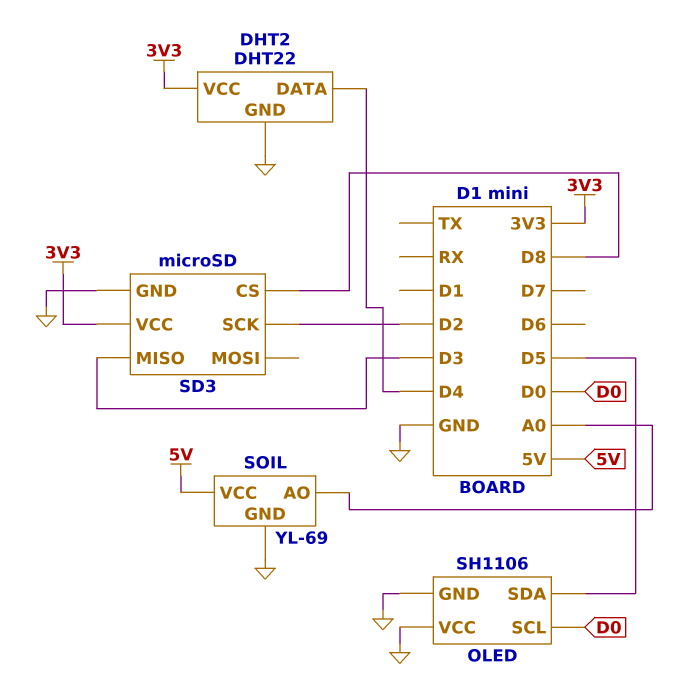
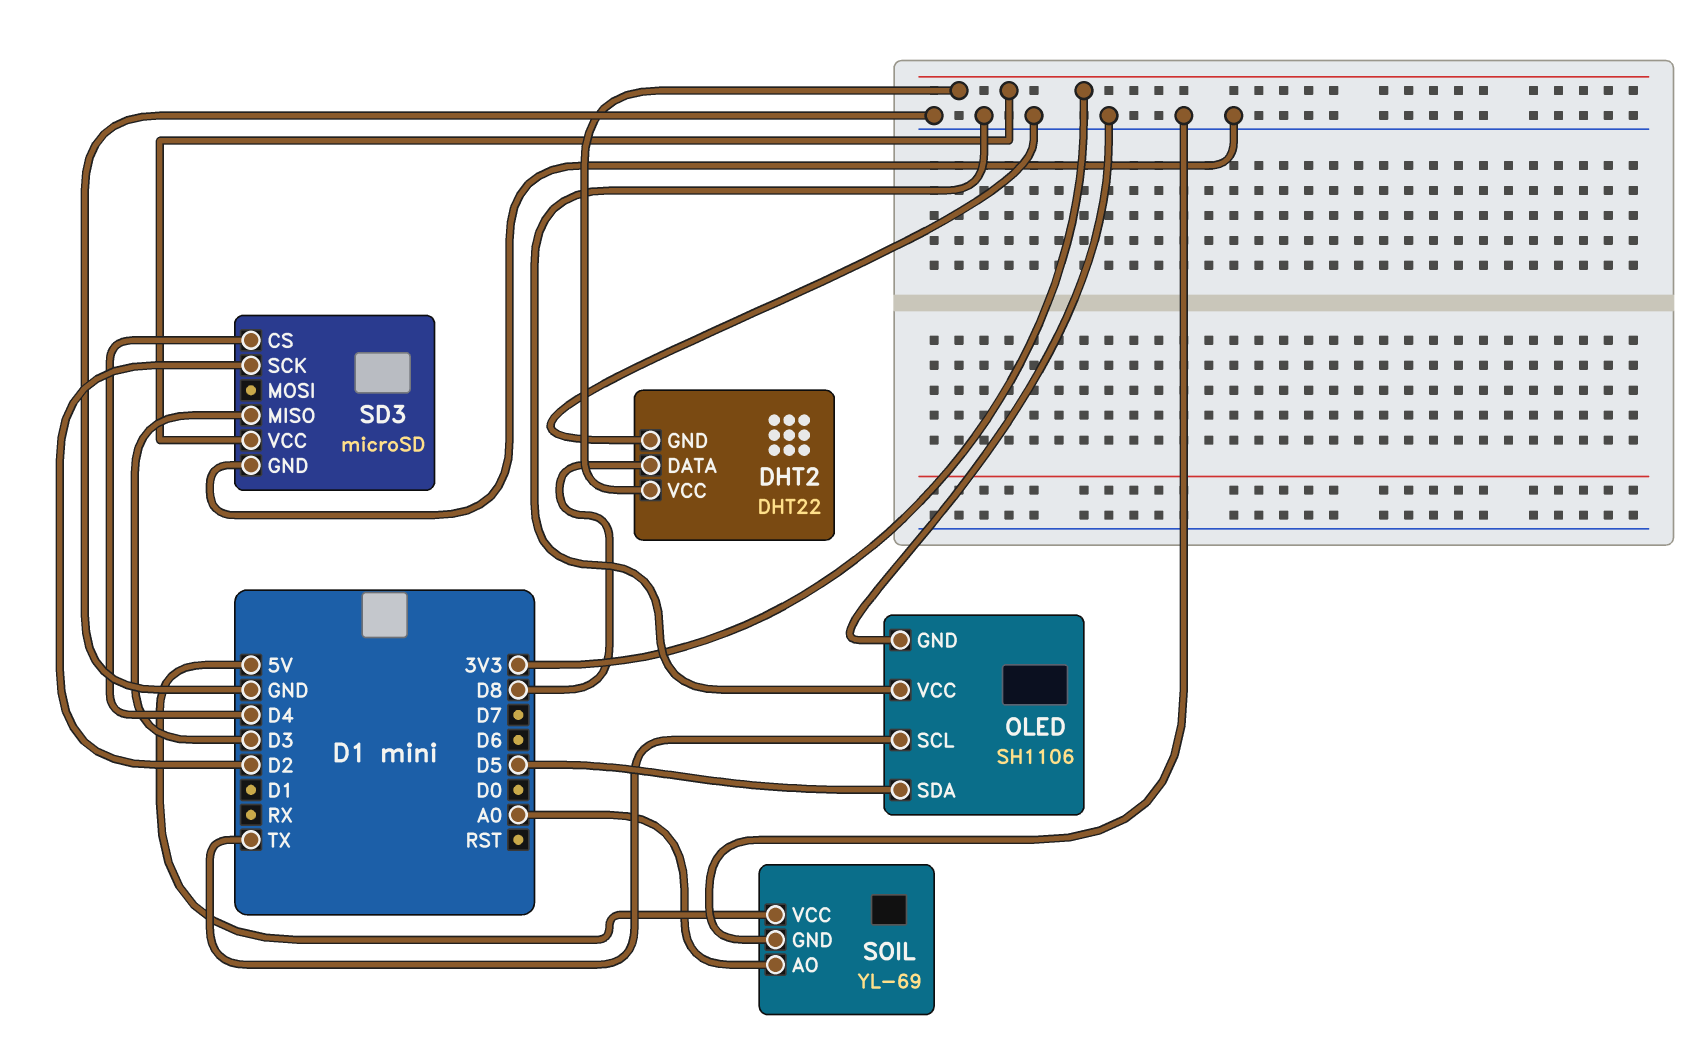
DHT2 pin DATA: D4 -> D8
OLED pin SCL: D0 -> TX
SD3 pin CS: D8 -> D4

